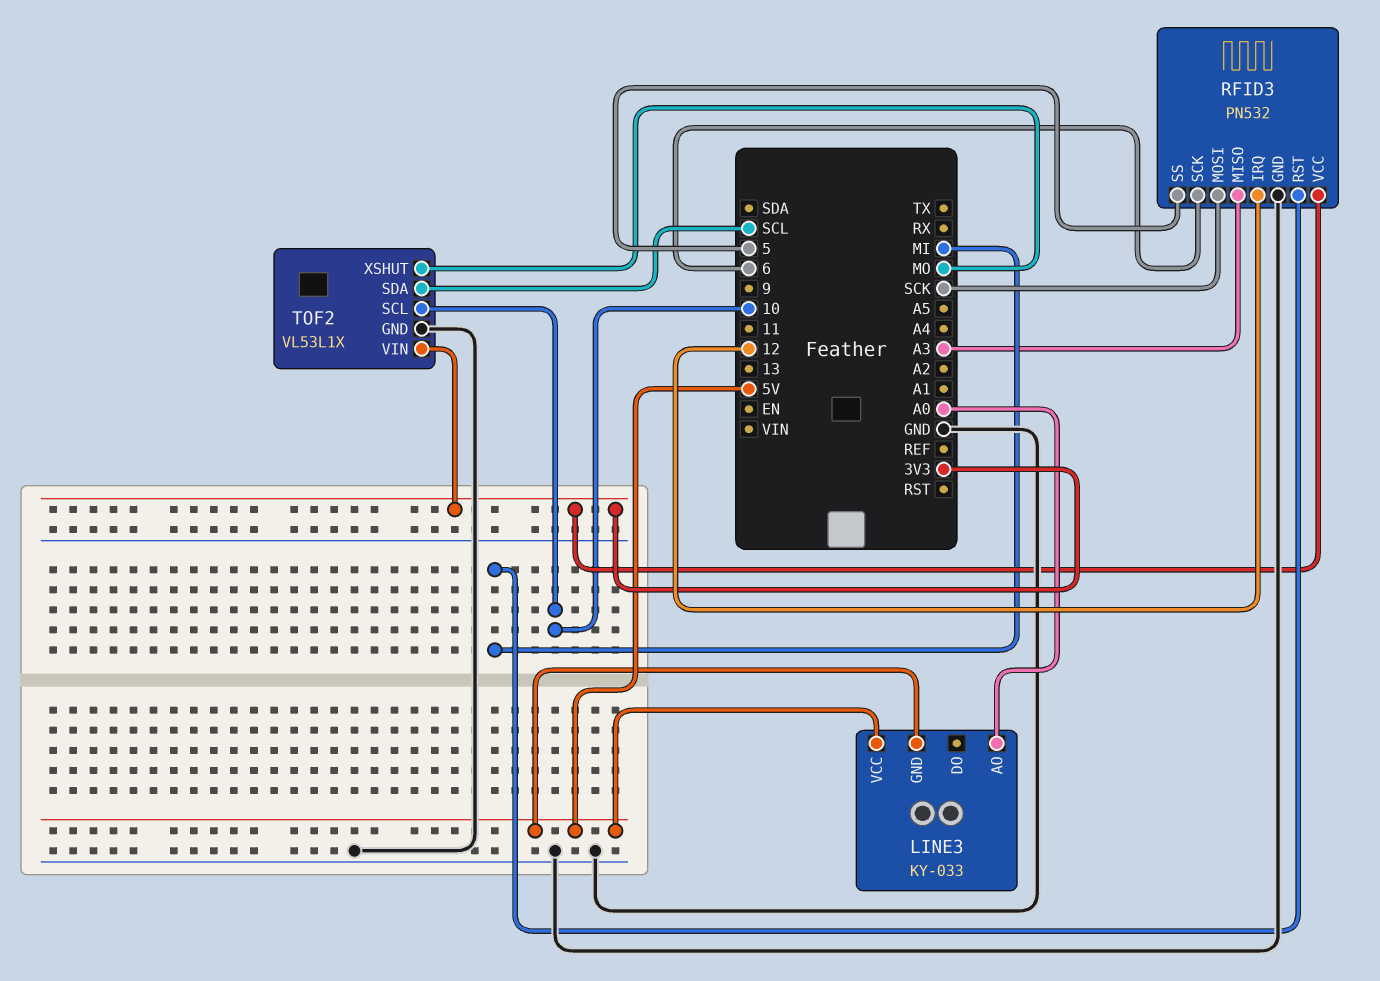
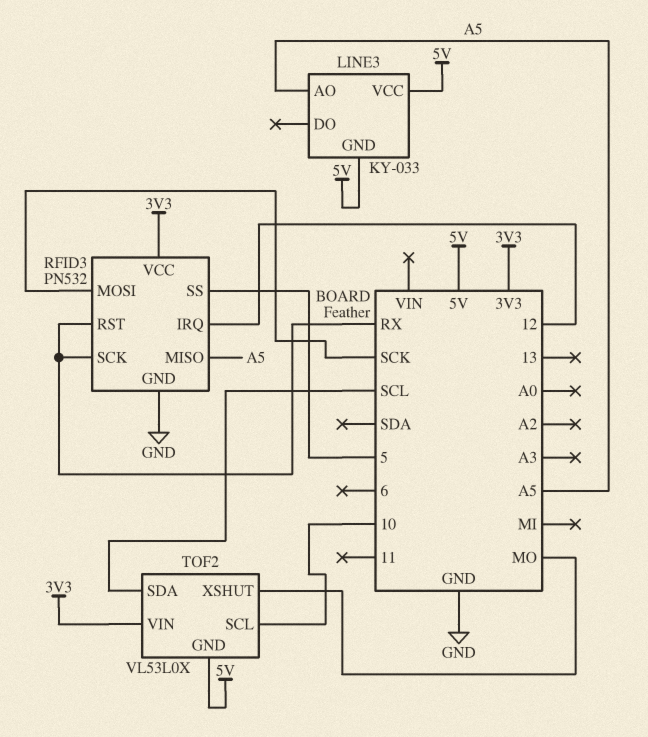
LINE3 pin AO: A0 -> A5
RFID3 pin MISO: A3 -> A5
RFID3 pin RST: MI -> RX
RFID3 pin SCK: 6 -> RX
TOF2: VL53L1X -> VL53L0X
TOF2 pin GND: GND -> 5V

